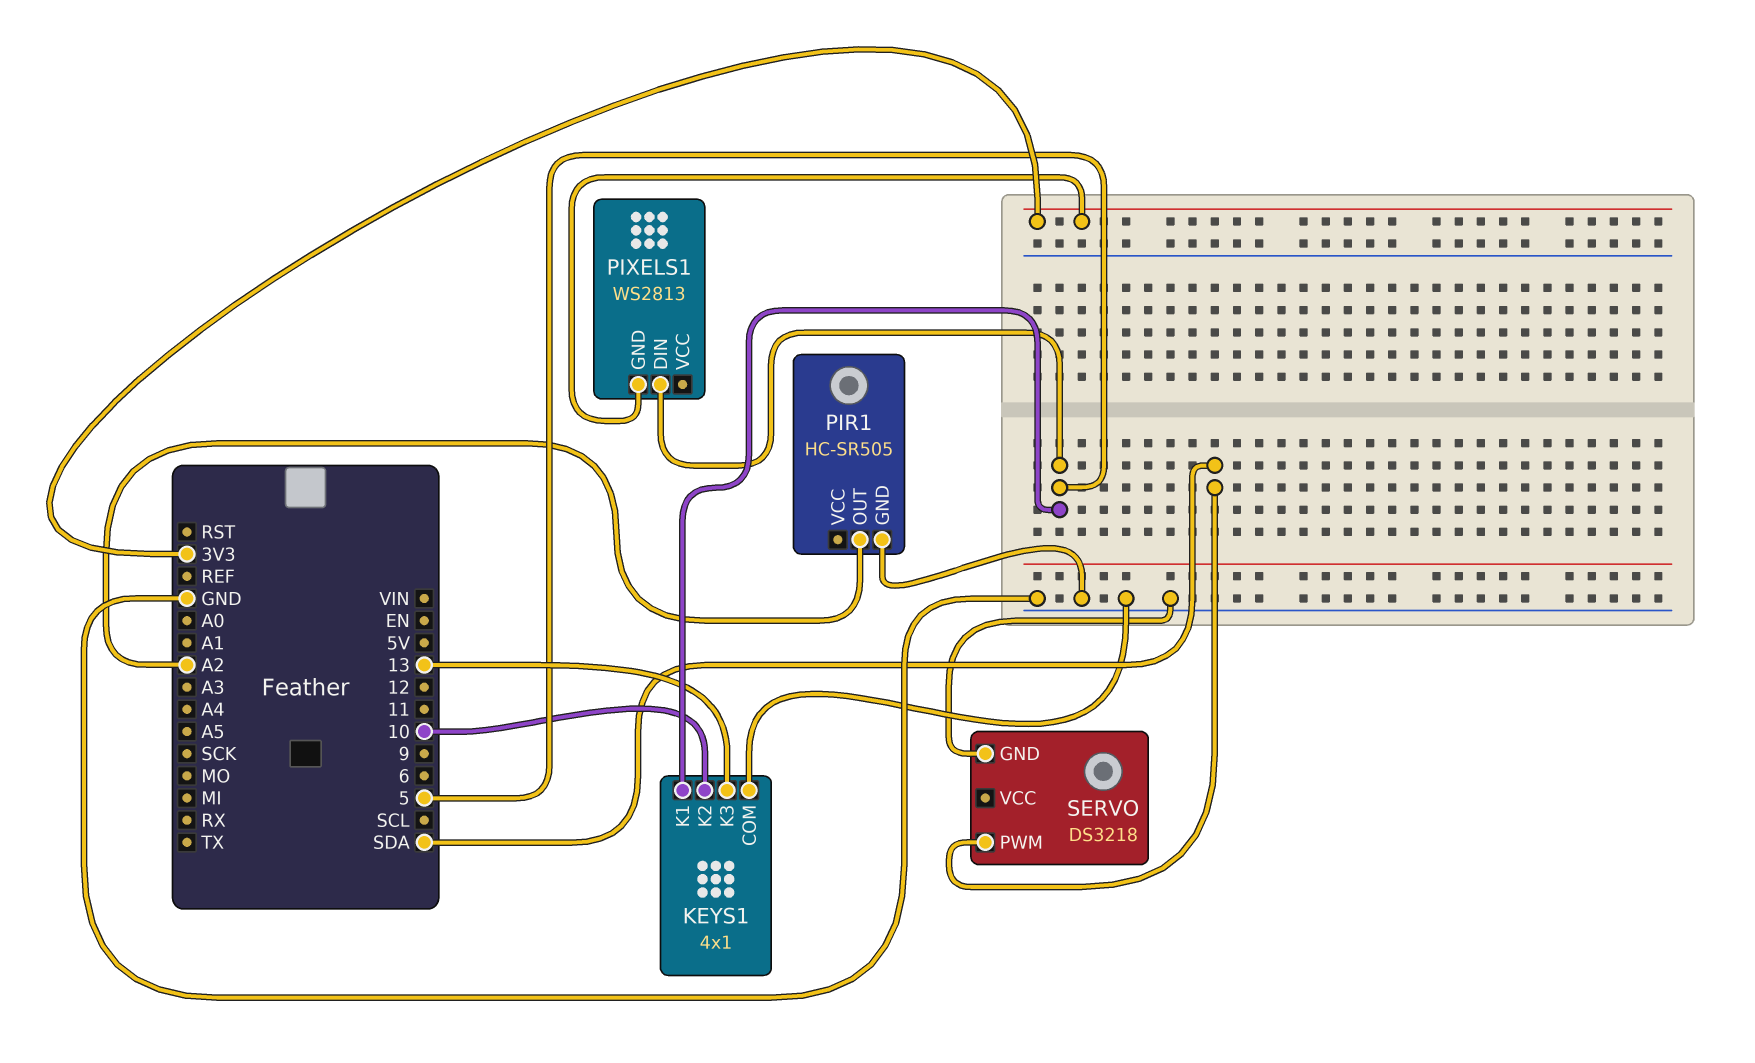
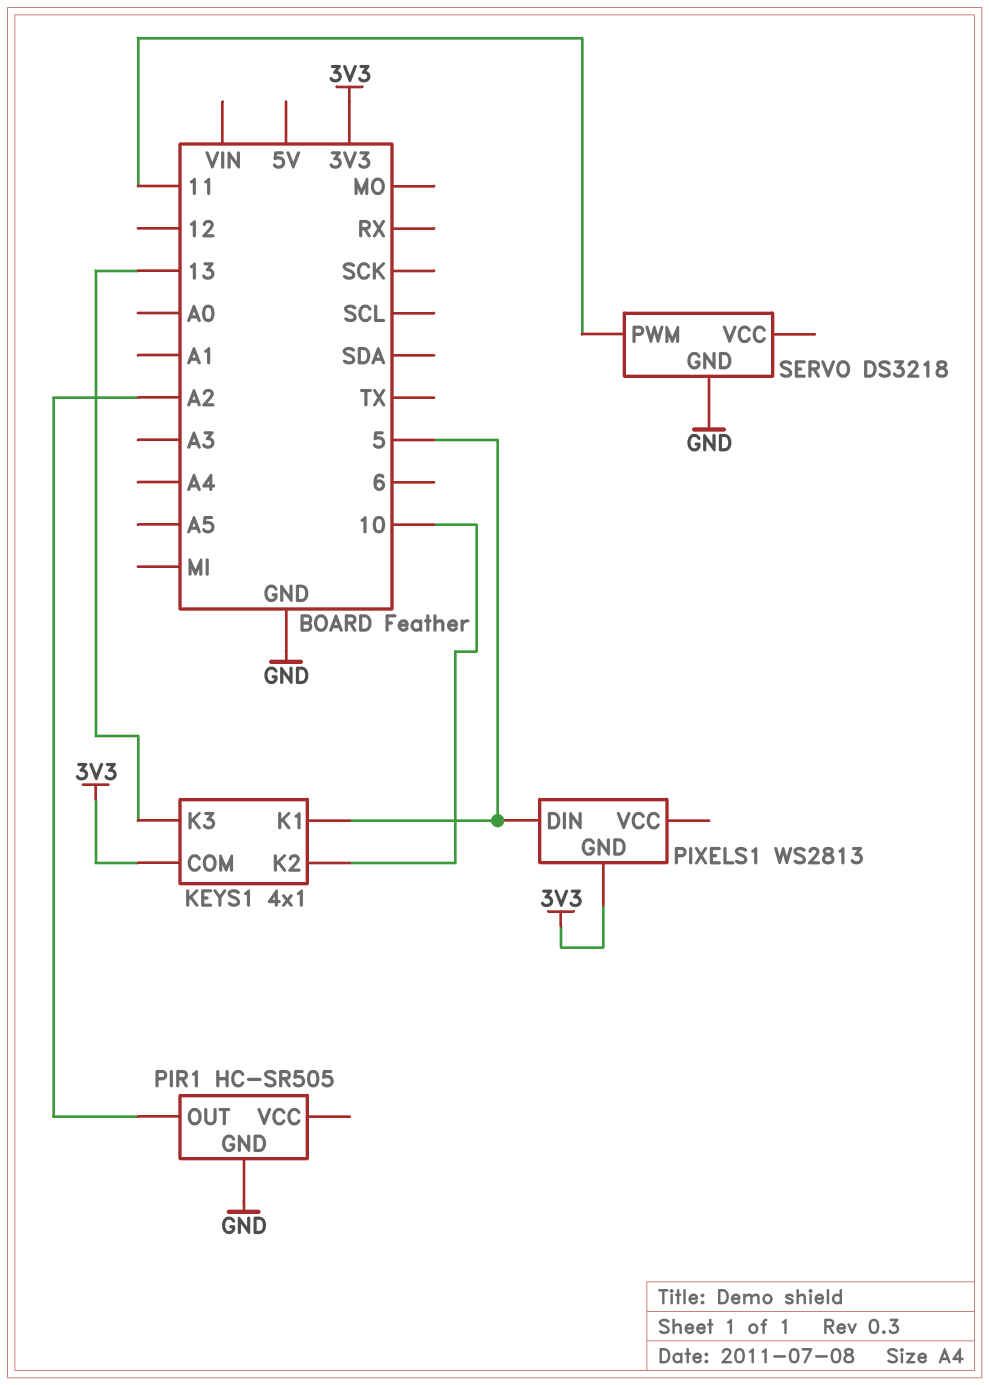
KEYS1 pin COM: GND -> 3V3
SERVO pin PWM: SDA -> 11

